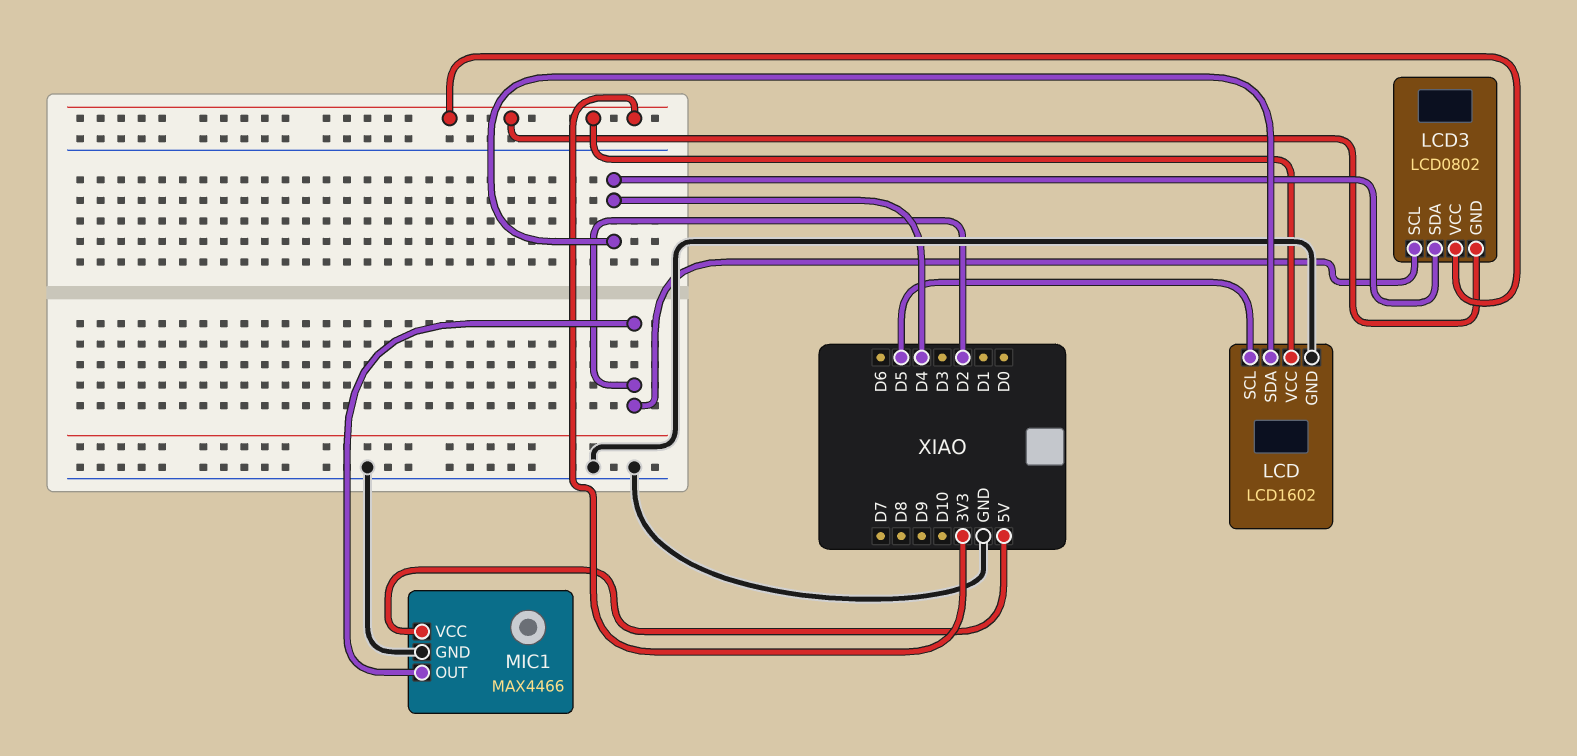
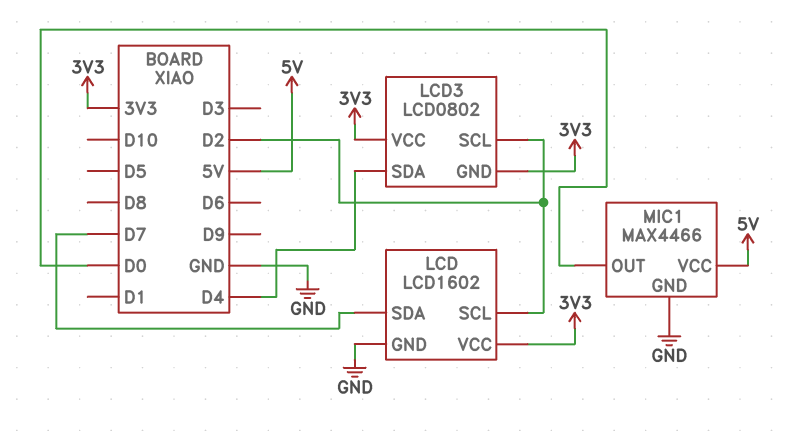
LCD pin SCL: D5 -> D2
LCD pin SDA: D4 -> D7
MIC1 pin OUT: D2 -> D0

